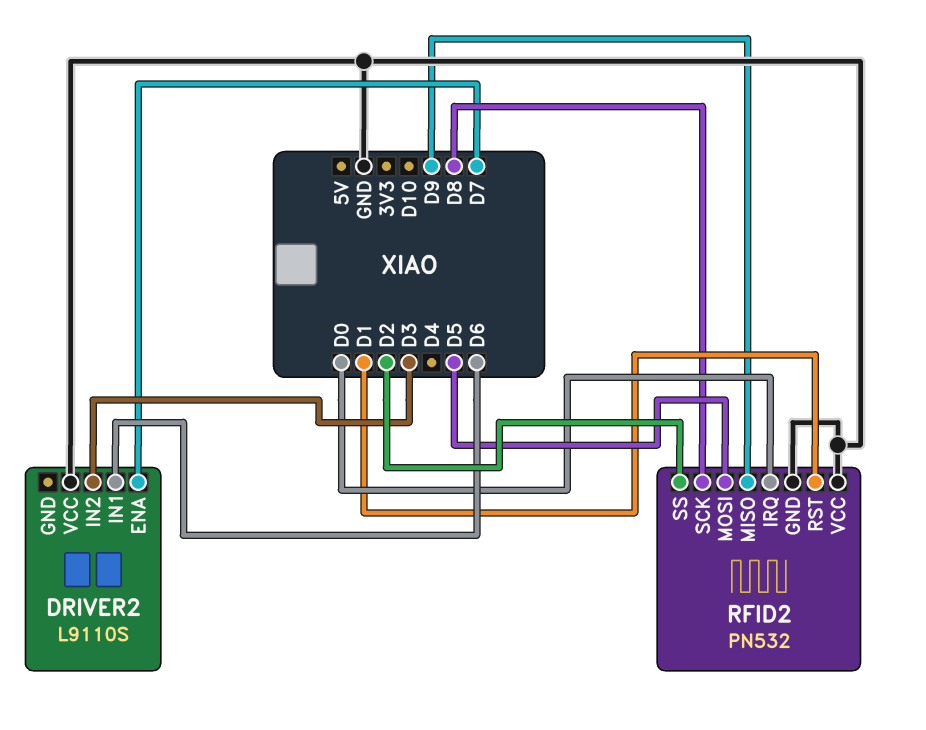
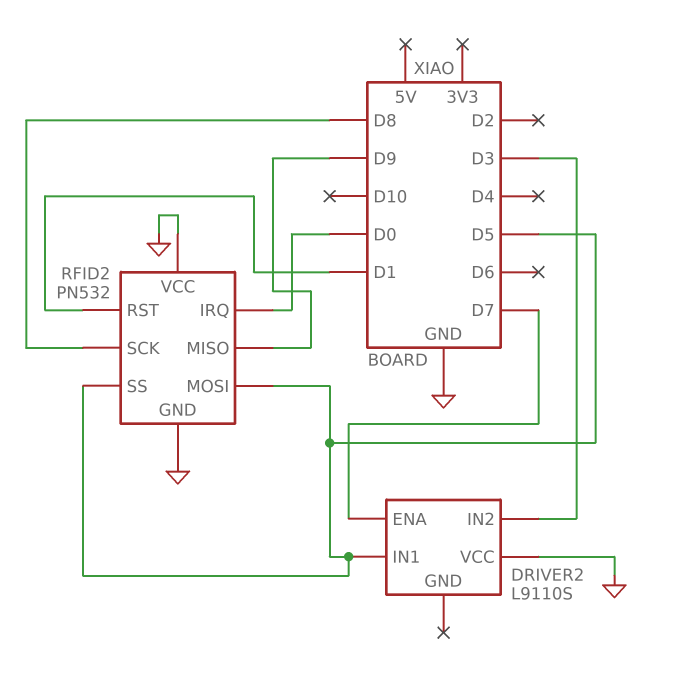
DRIVER2 pin IN1: D6 -> D5
RFID2 pin SS: D2 -> D5

